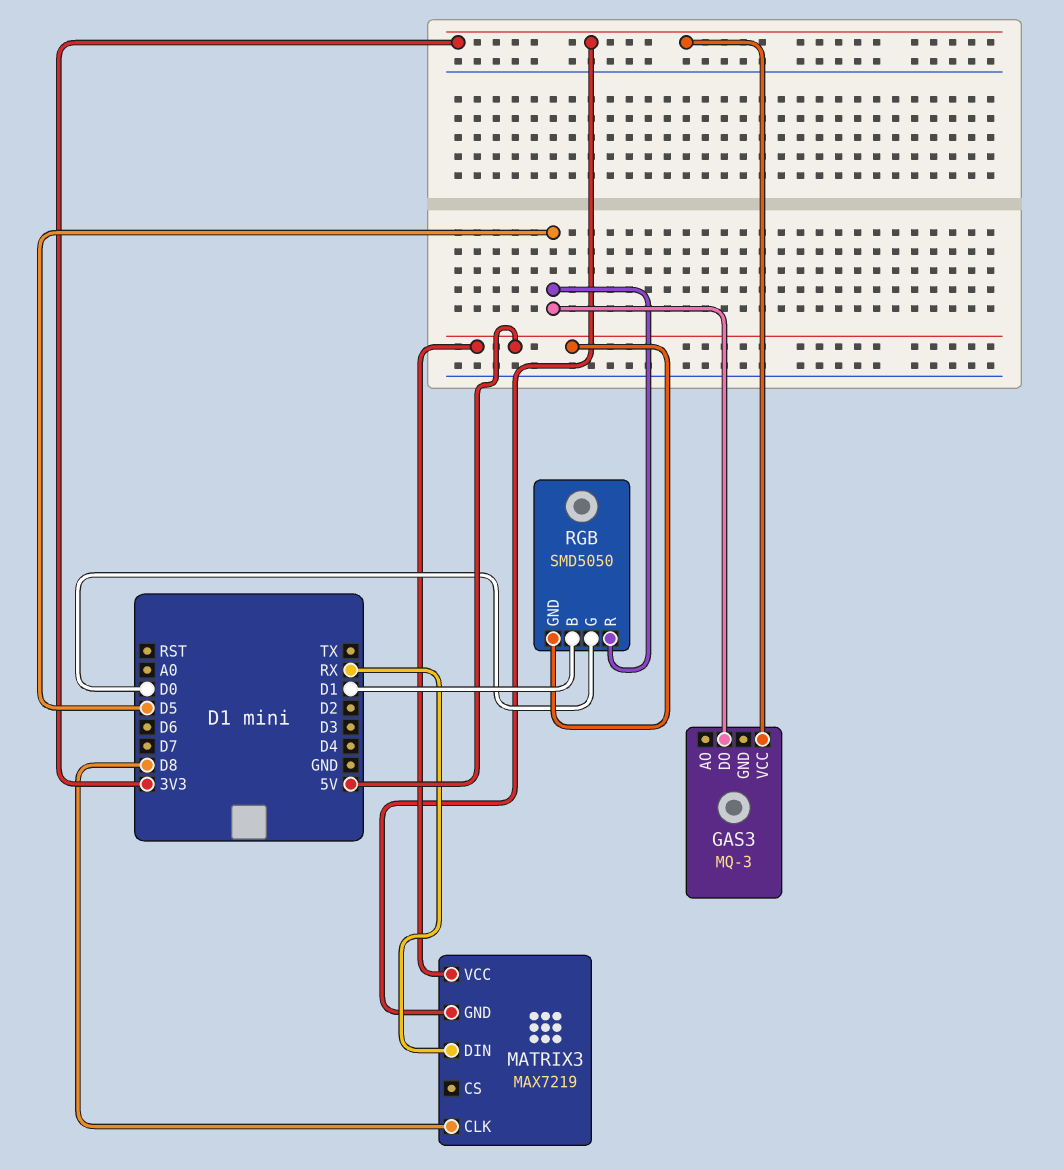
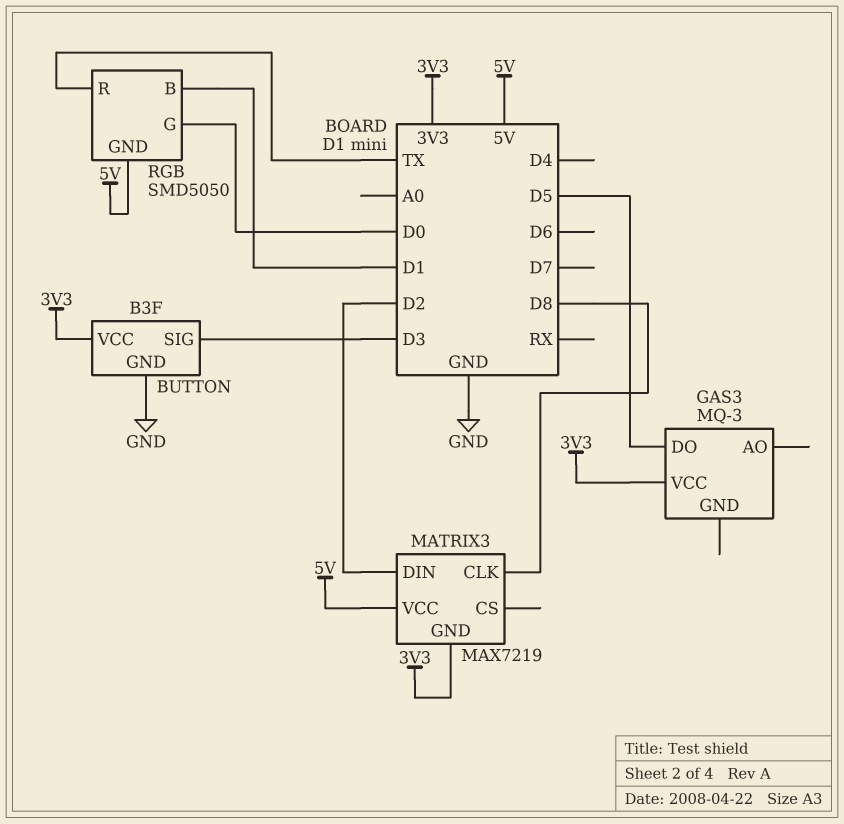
BUTTON: none -> B3F
BUTTON pin GND: none -> GND
BUTTON pin SIG: none -> D3
BUTTON pin VCC: none -> 3V3
MATRIX3 pin DIN: RX -> D2
RGB pin R: D5 -> TX

